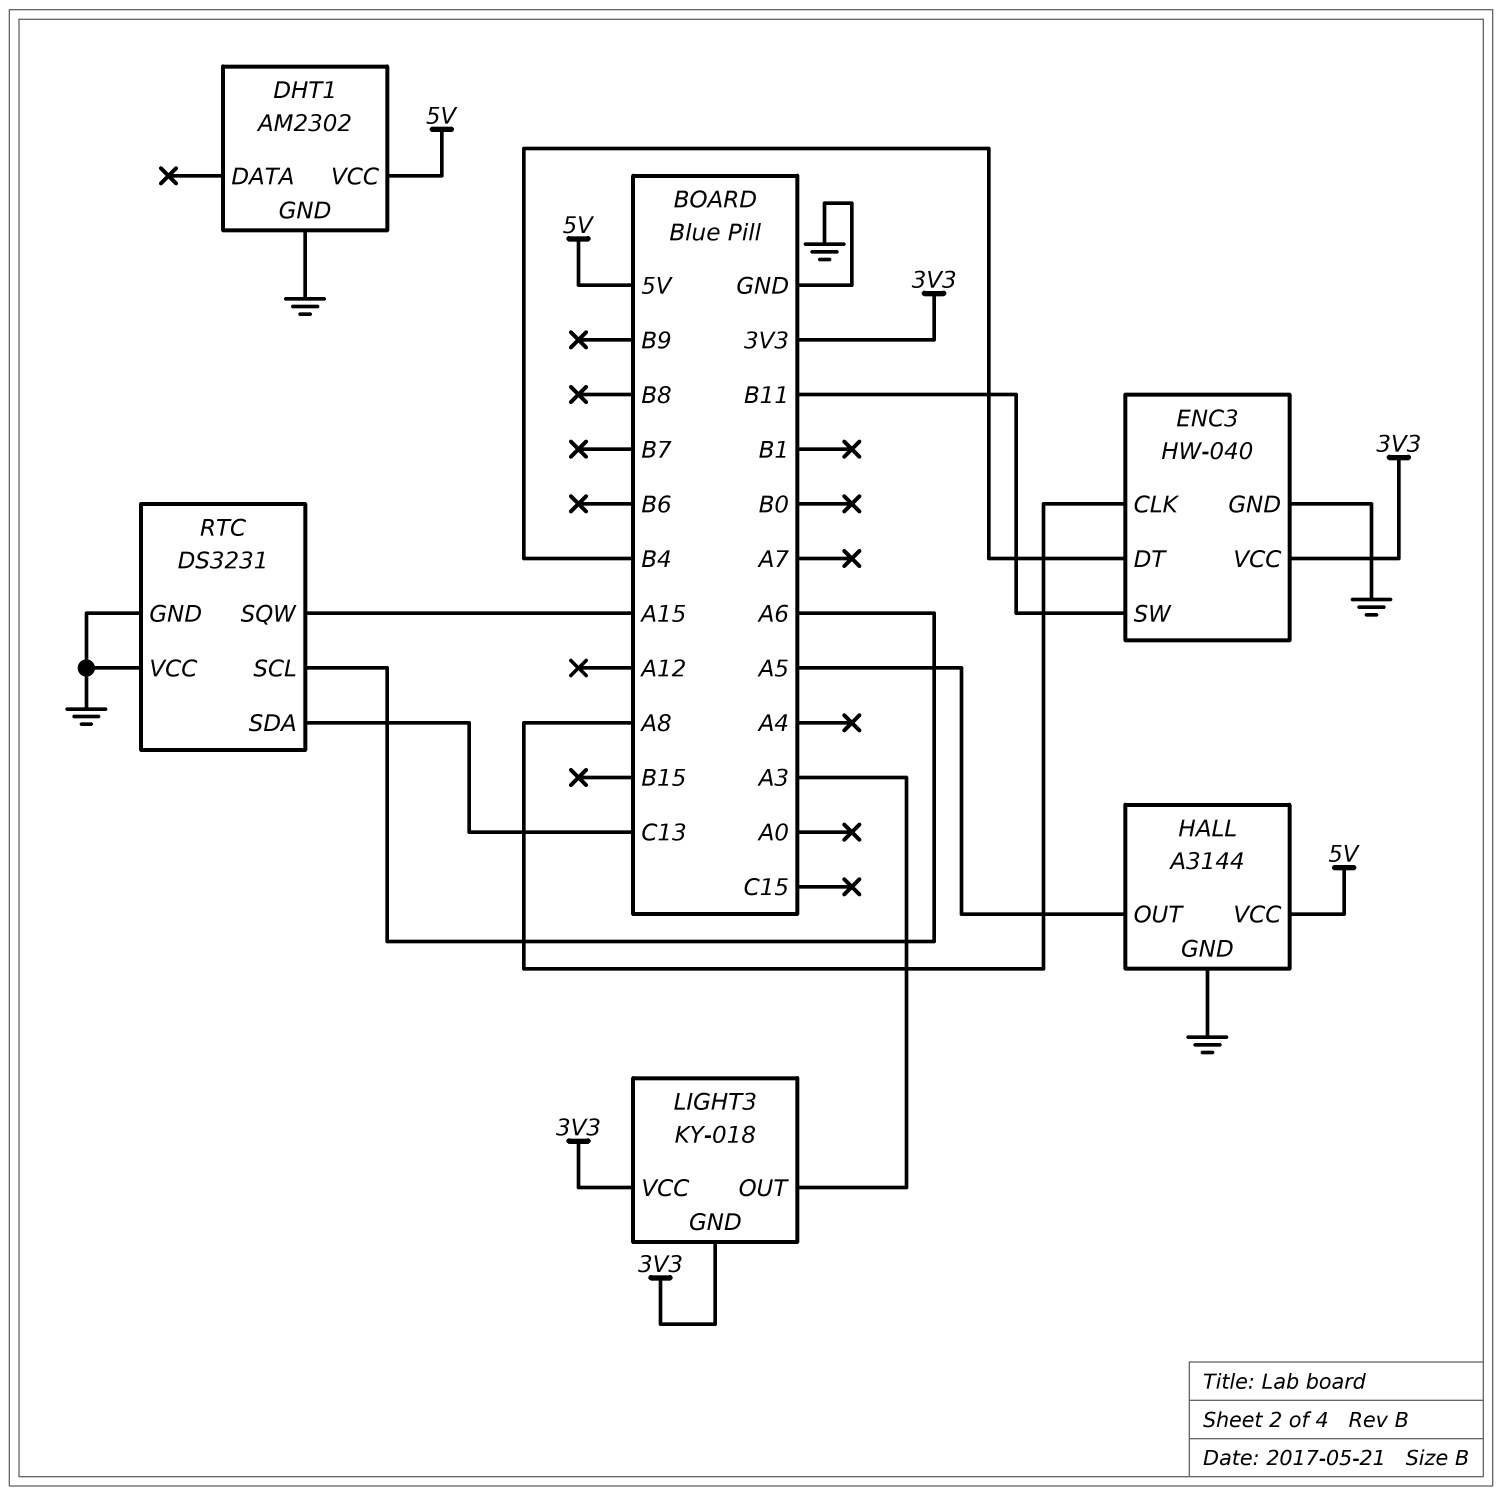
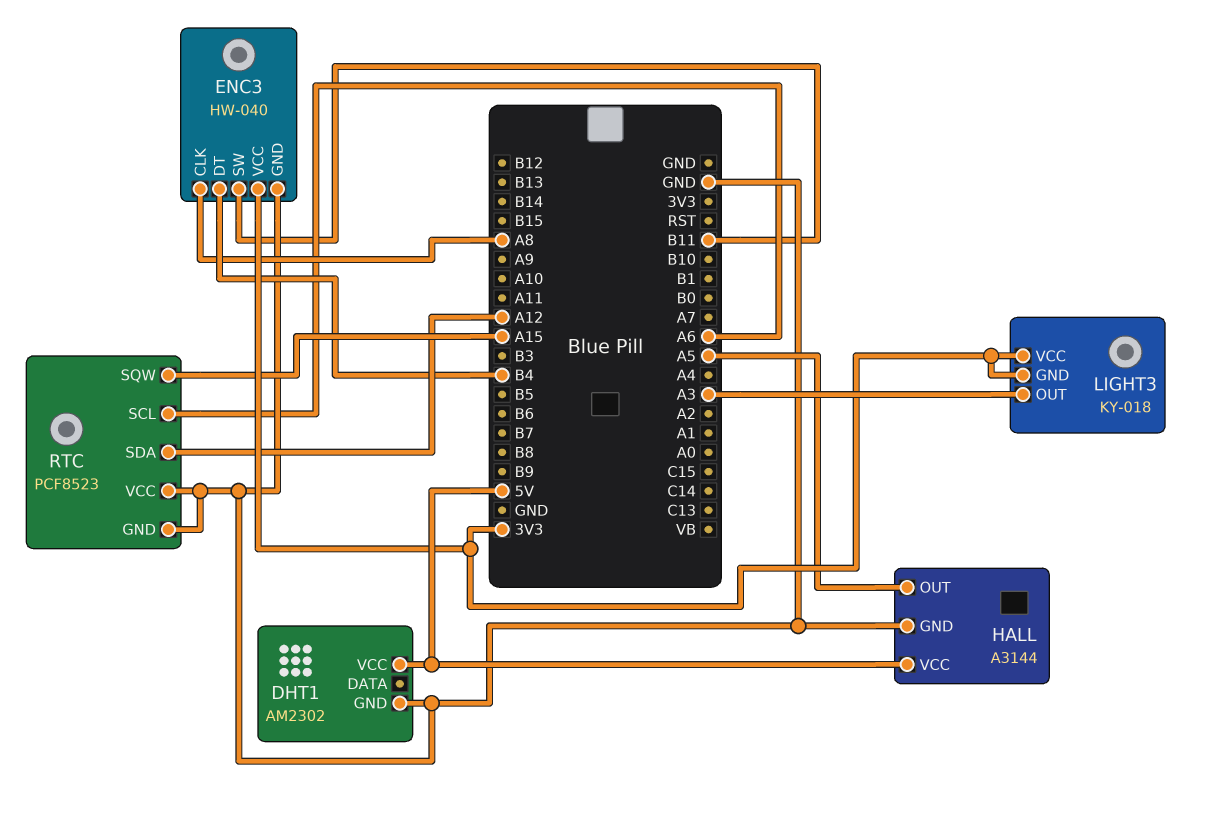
RTC: DS3231 -> PCF8523
RTC pin SDA: C13 -> A12

